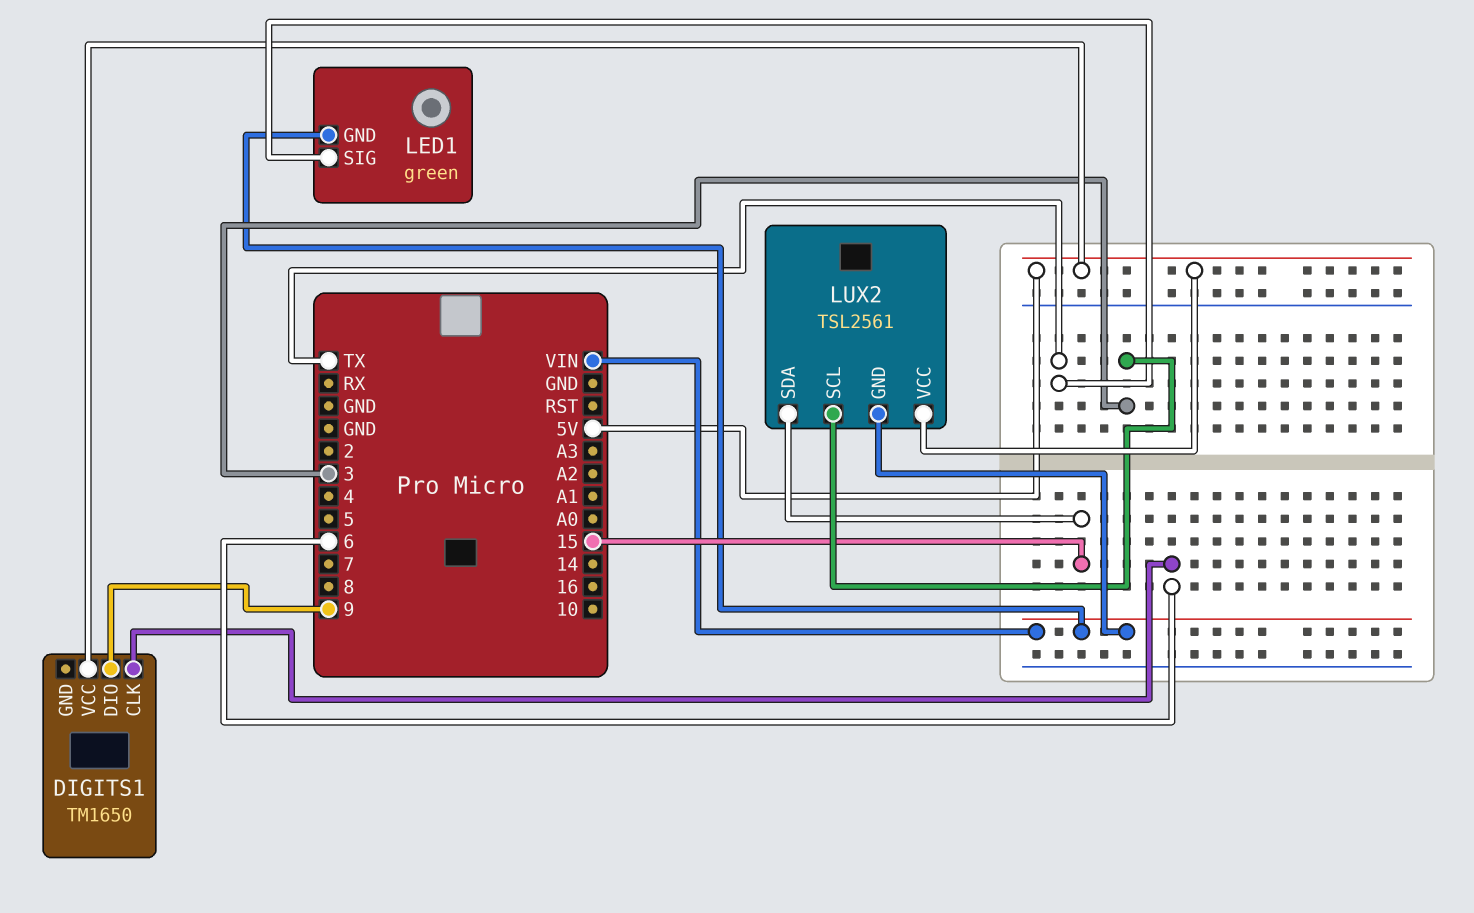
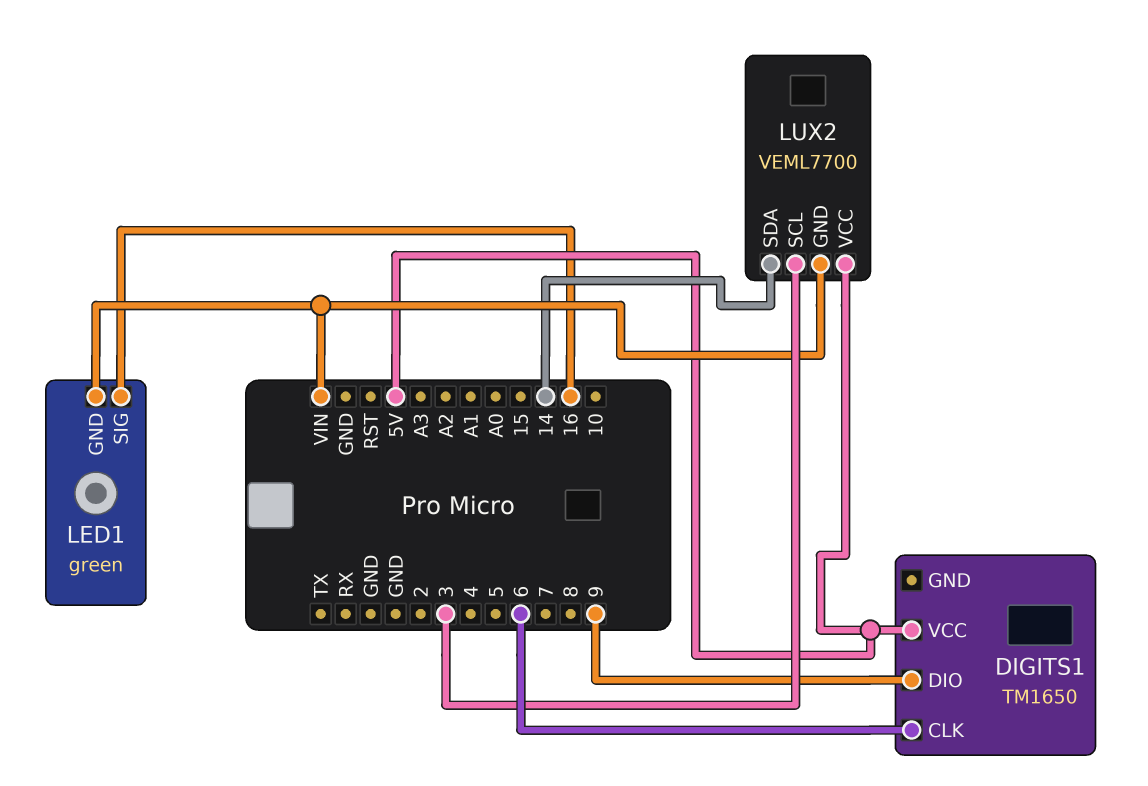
LED1 pin SIG: TX -> 16
LUX2: TSL2561 -> VEML7700
LUX2 pin SDA: 15 -> 14

